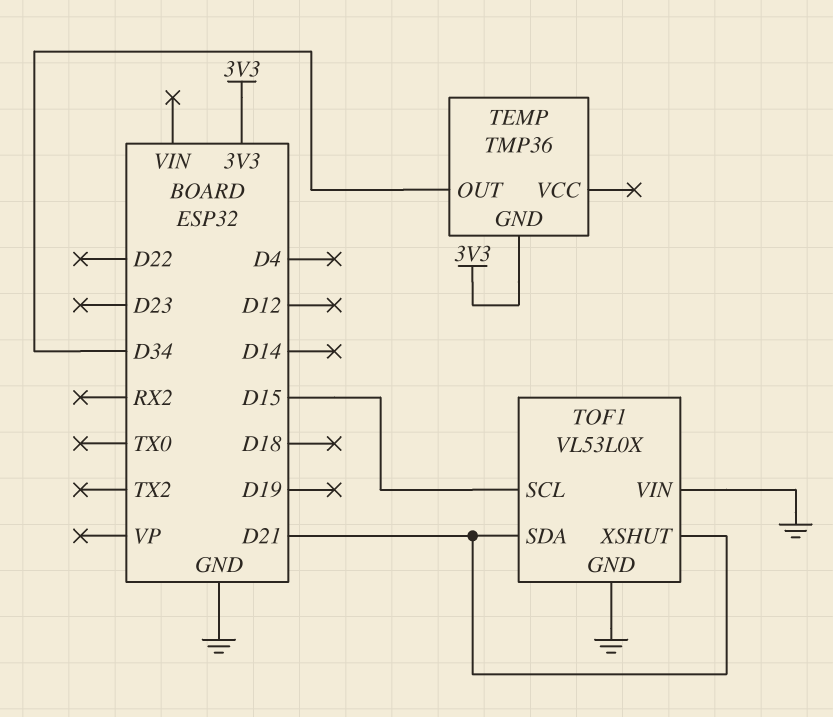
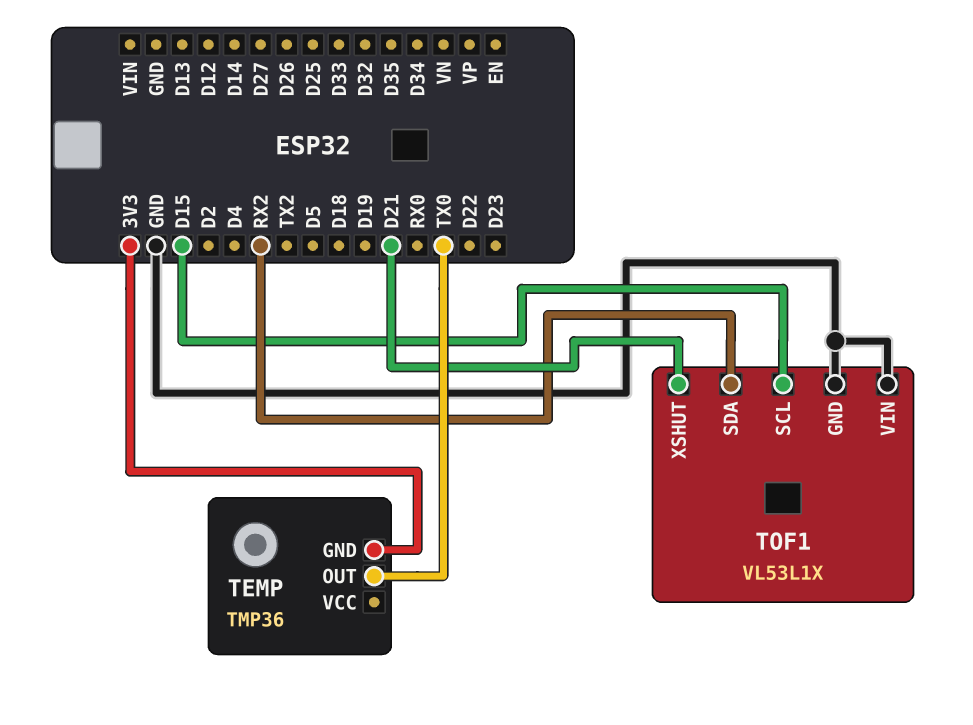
TEMP pin OUT: D34 -> TX0
TOF1: VL53L0X -> VL53L1X
TOF1 pin SDA: D21 -> RX2

